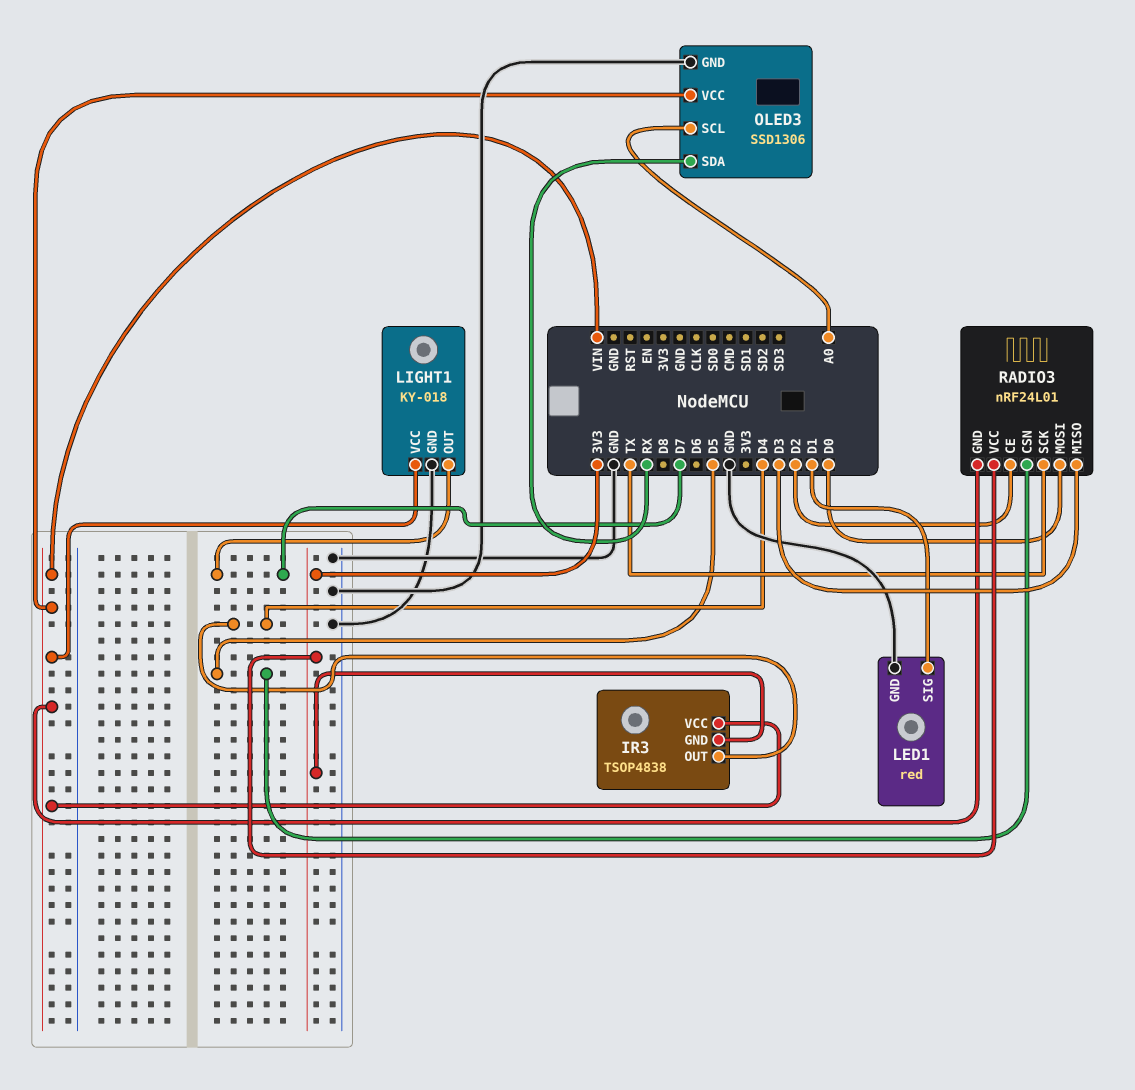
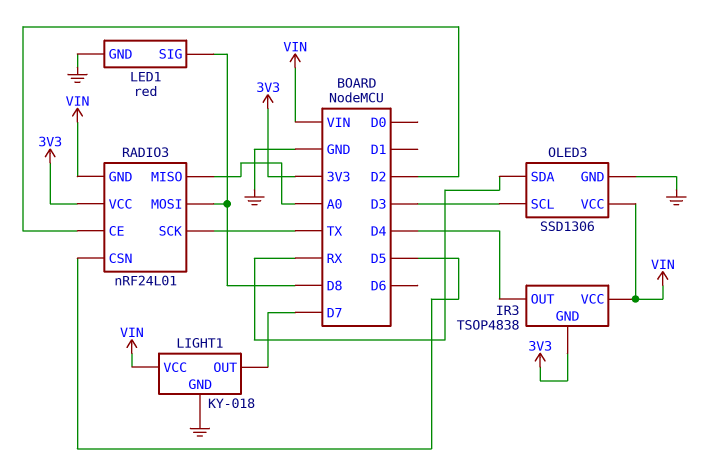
LED1 pin SIG: D1 -> D8
OLED3 pin SCL: A0 -> D3
RADIO3 pin MISO: D3 -> A0
RADIO3 pin MOSI: D0 -> D8

